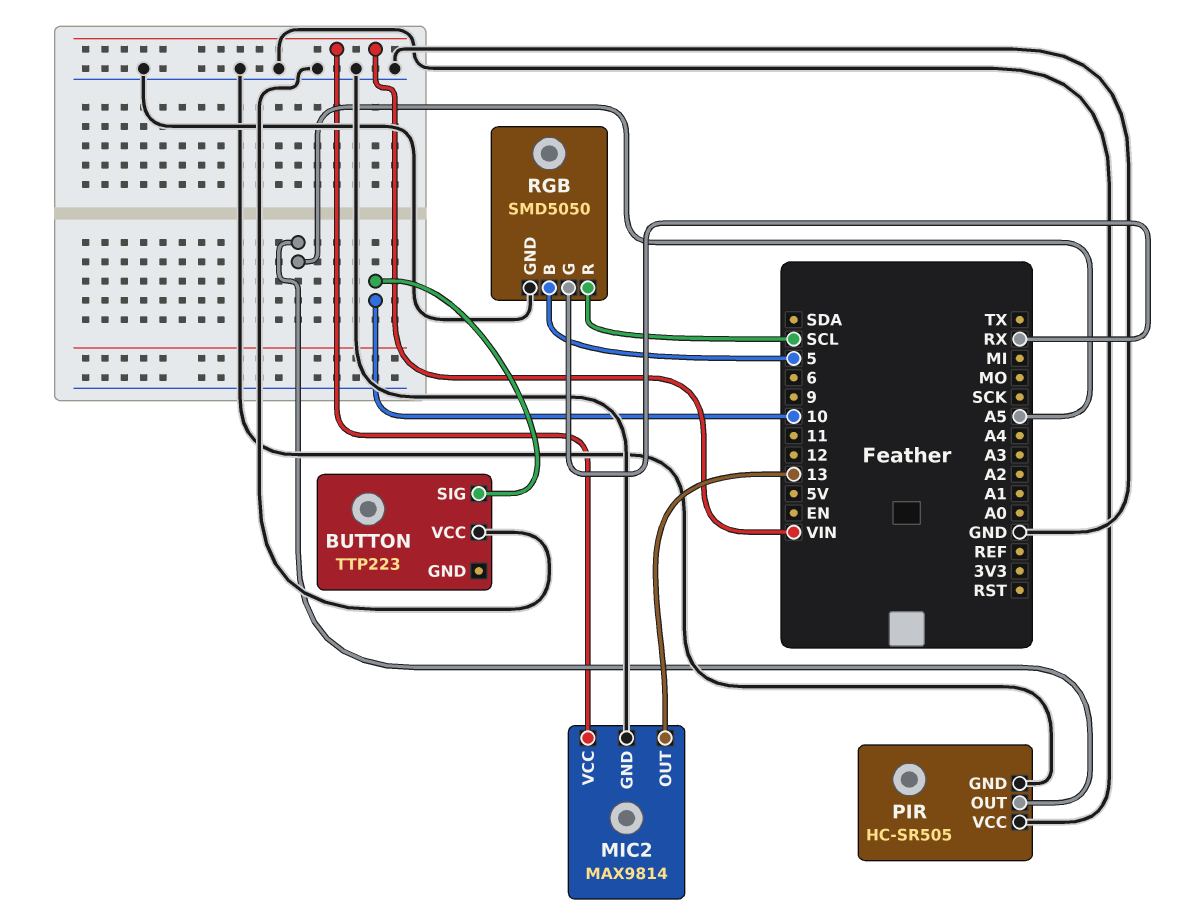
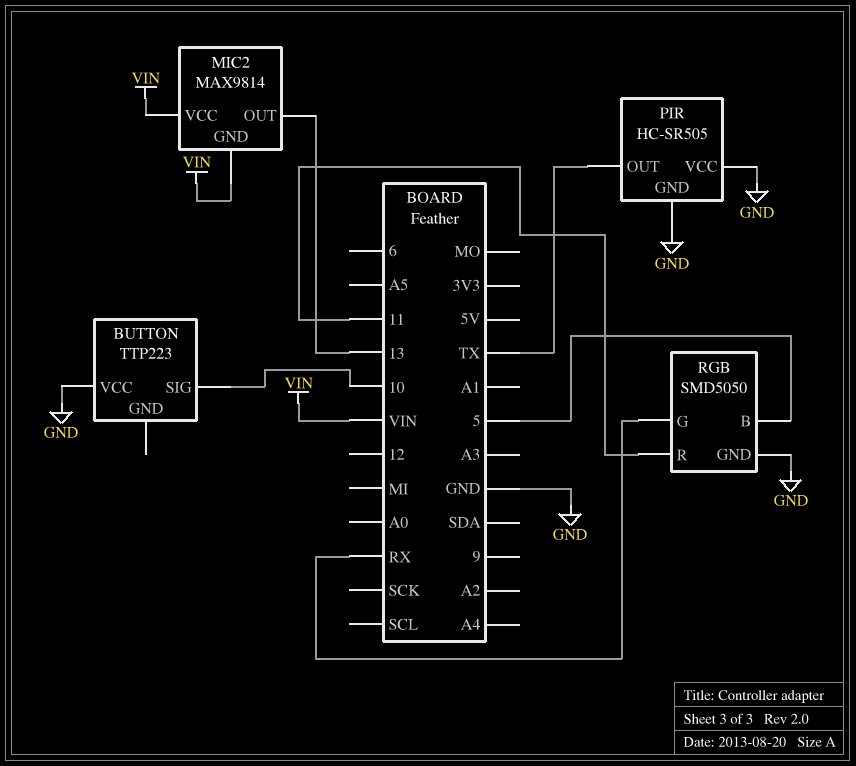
MIC2 pin GND: GND -> VIN
PIR pin OUT: A5 -> TX
RGB pin R: SCL -> 11

